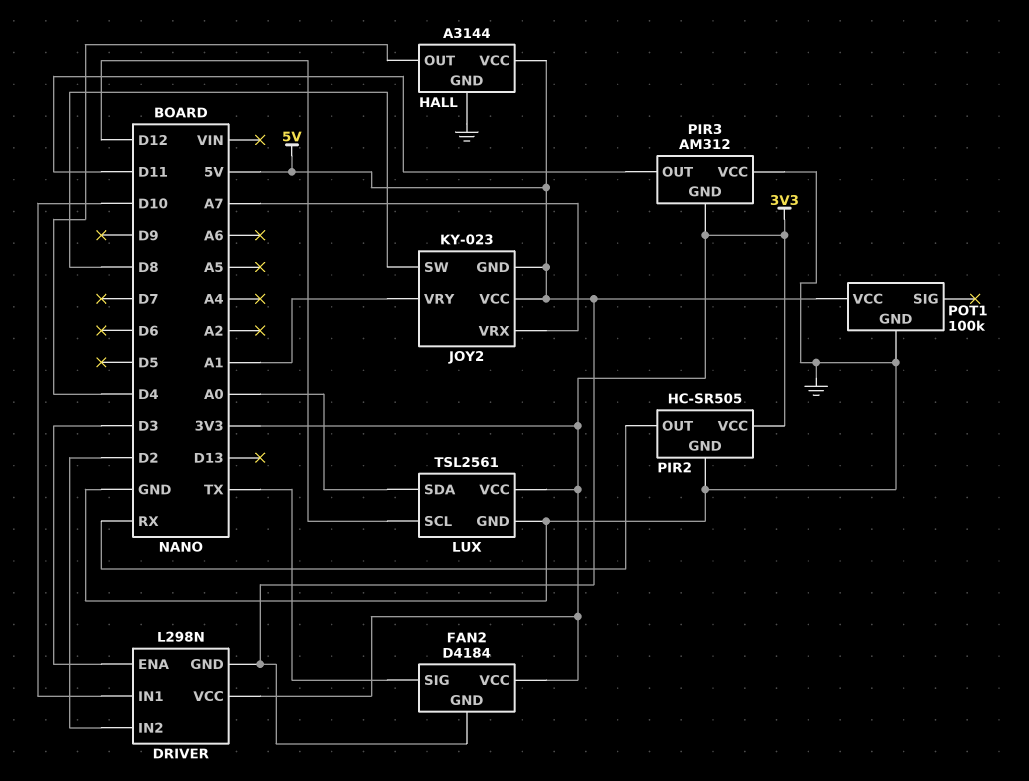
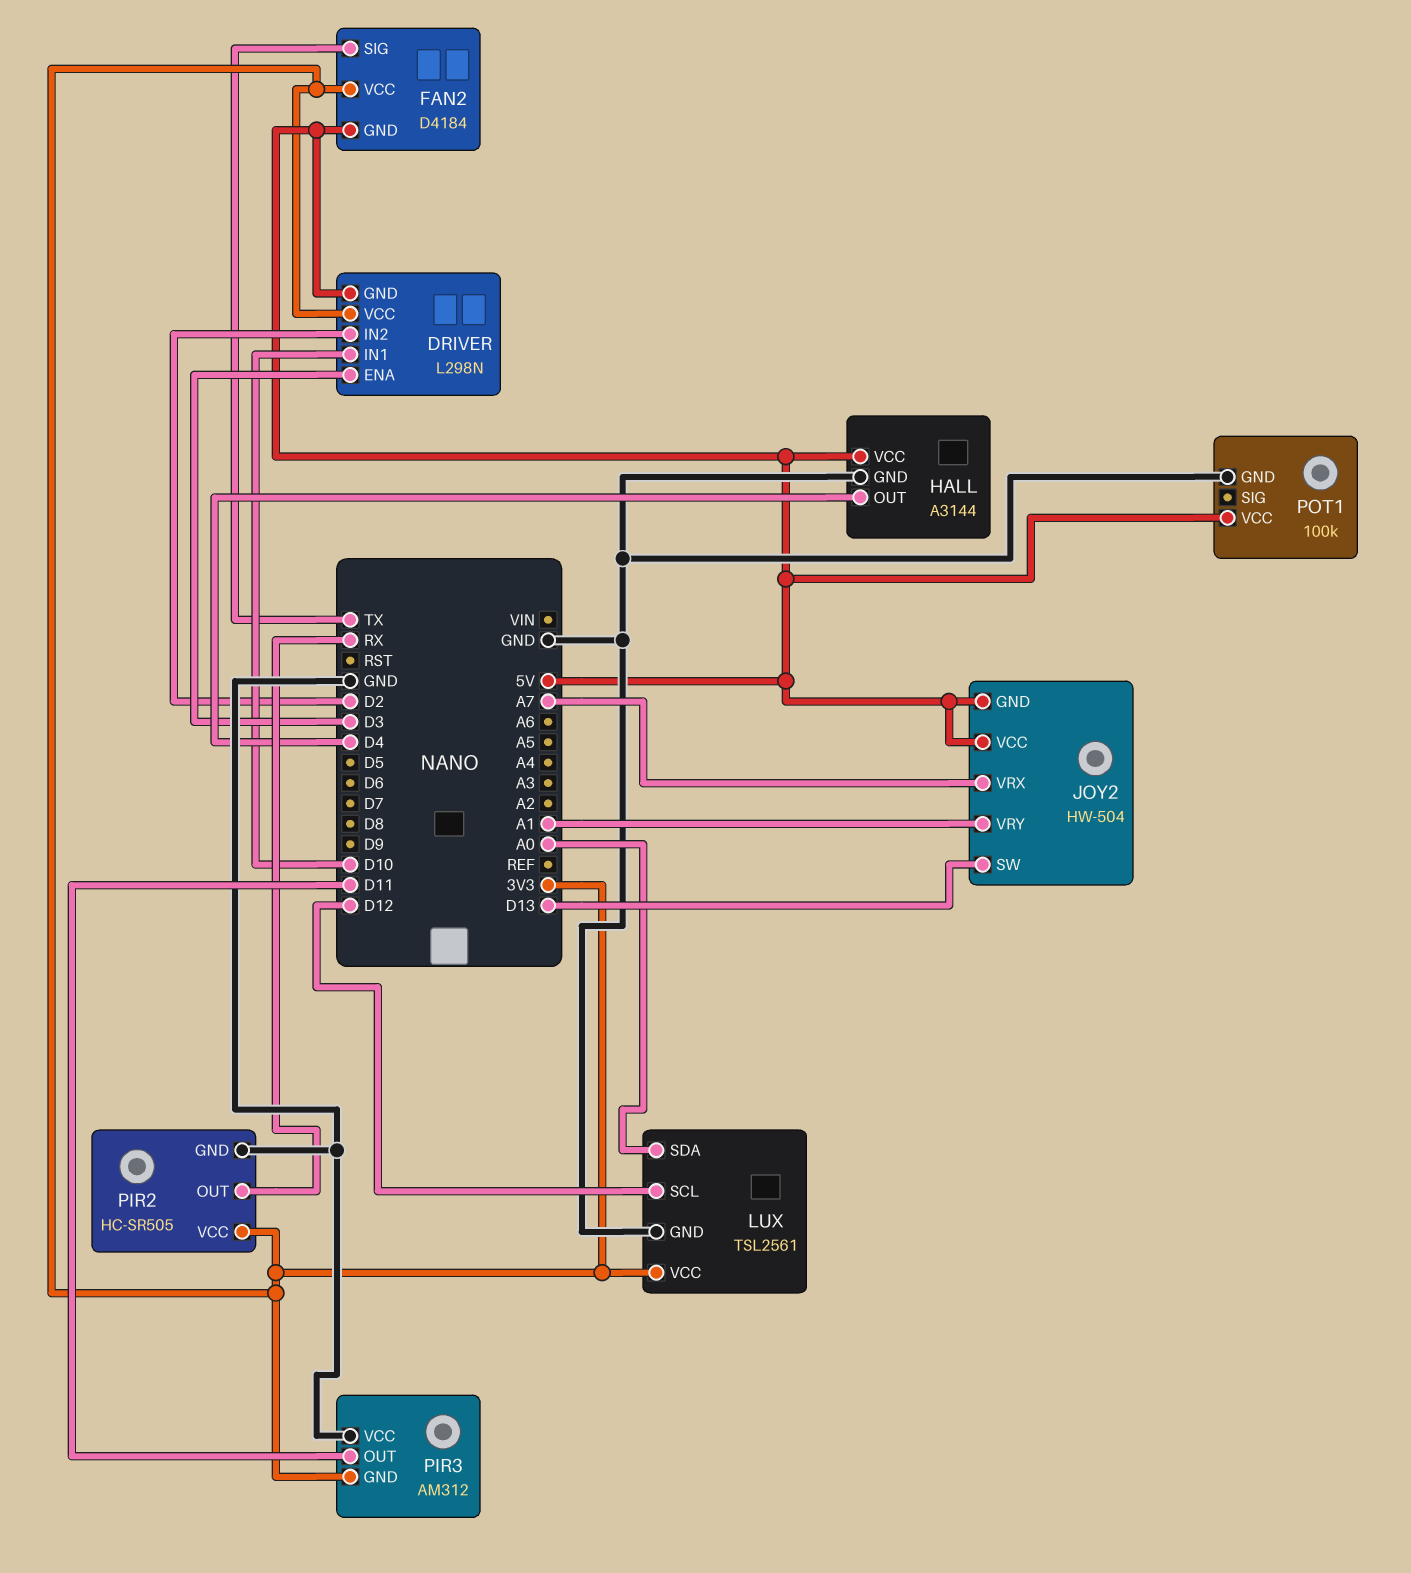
JOY2: KY-023 -> HW-504
JOY2 pin SW: D8 -> D13

